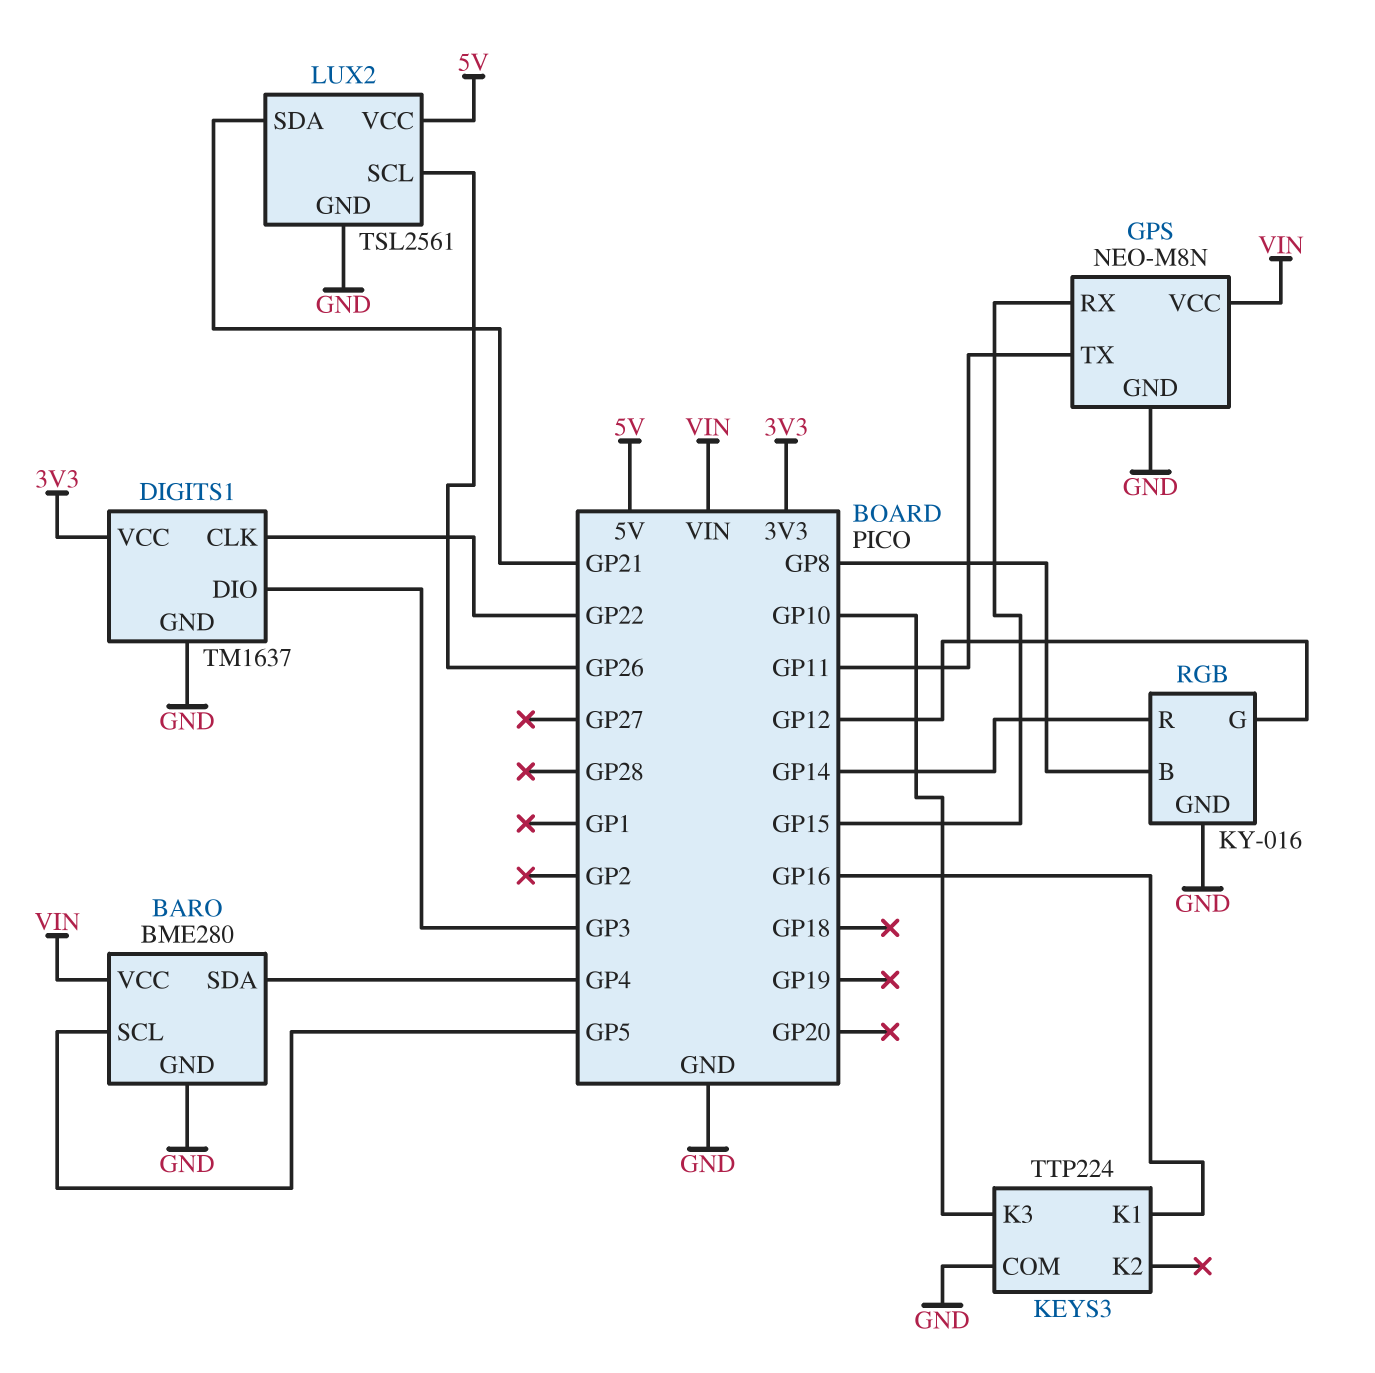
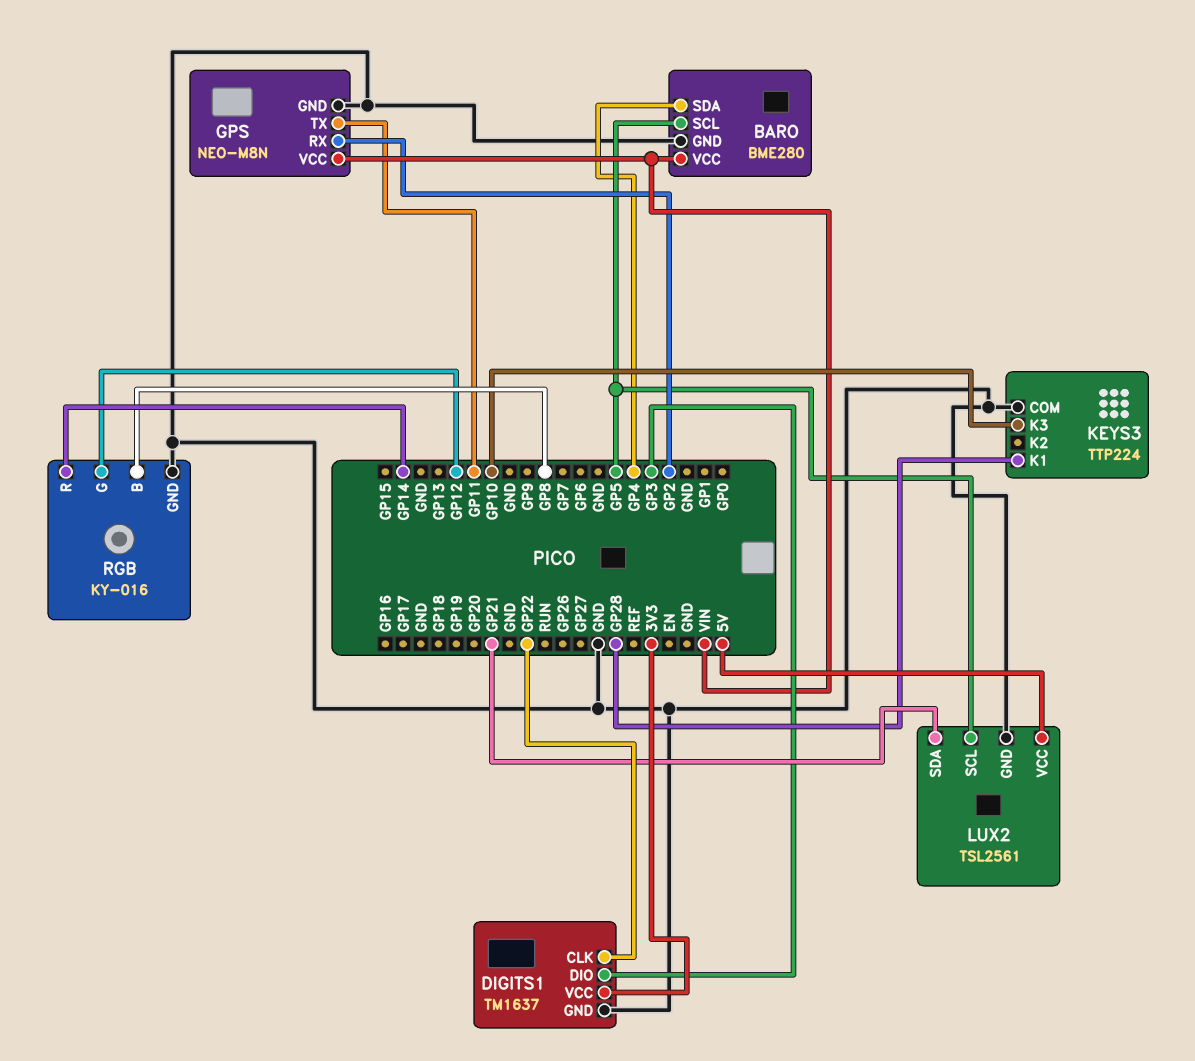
GPS pin RX: GP15 -> GP2
KEYS3 pin K1: GP16 -> GP28
LUX2 pin SCL: GP26 -> GP5

